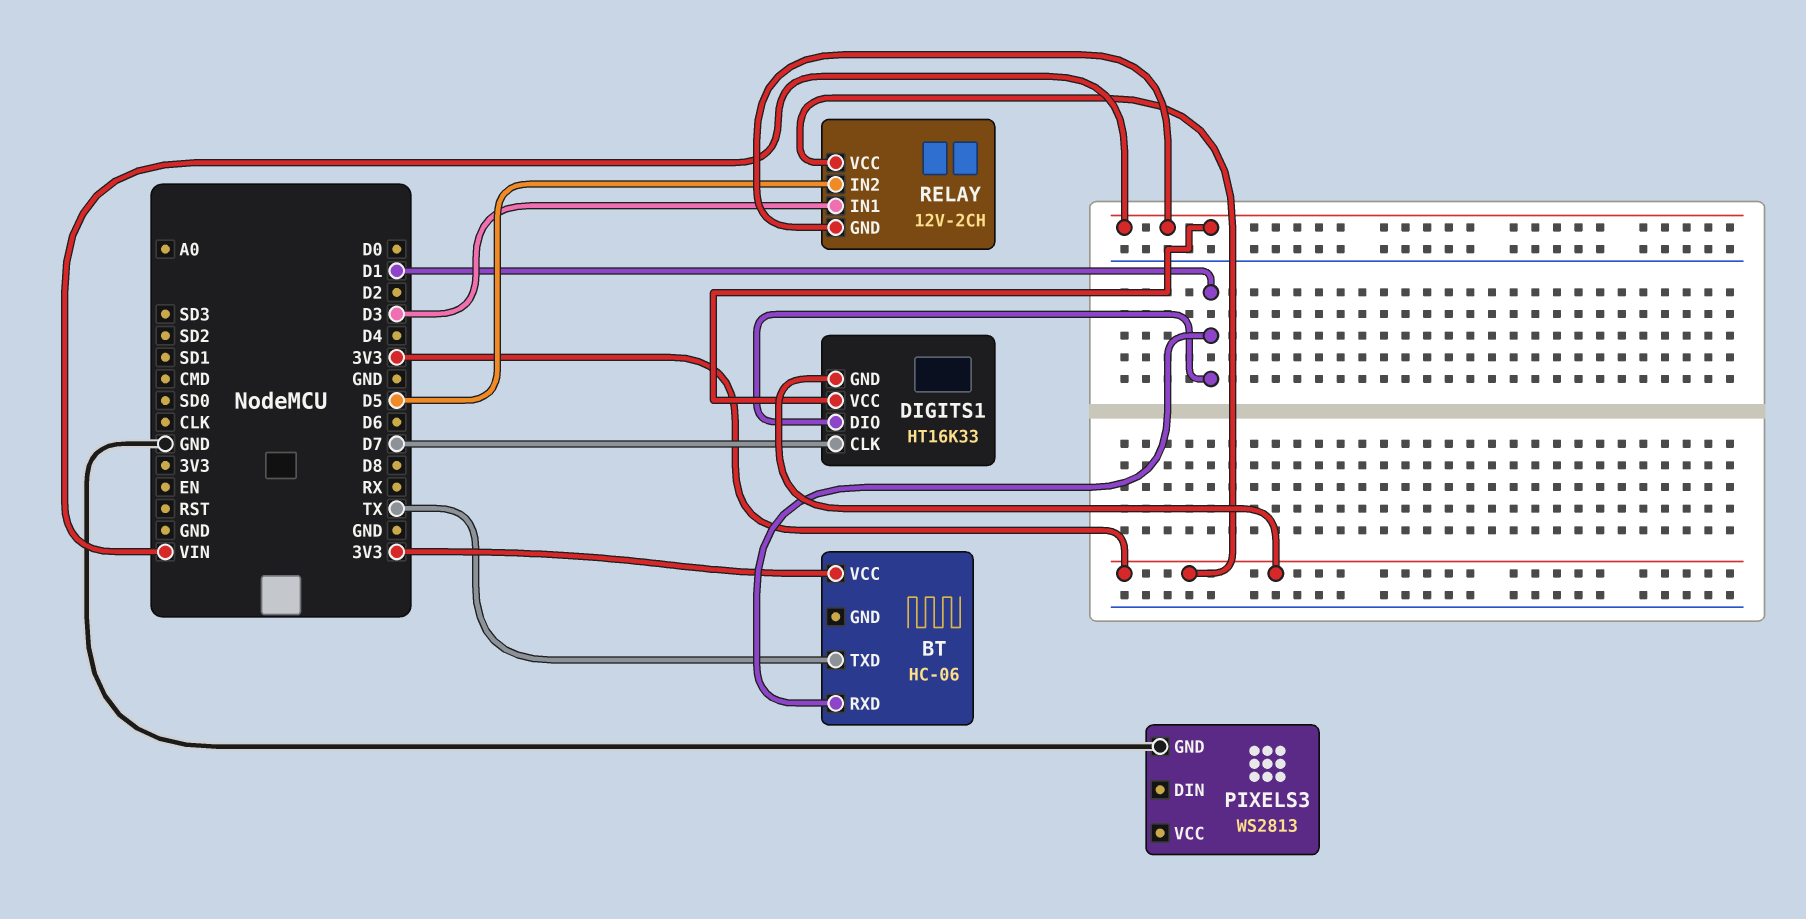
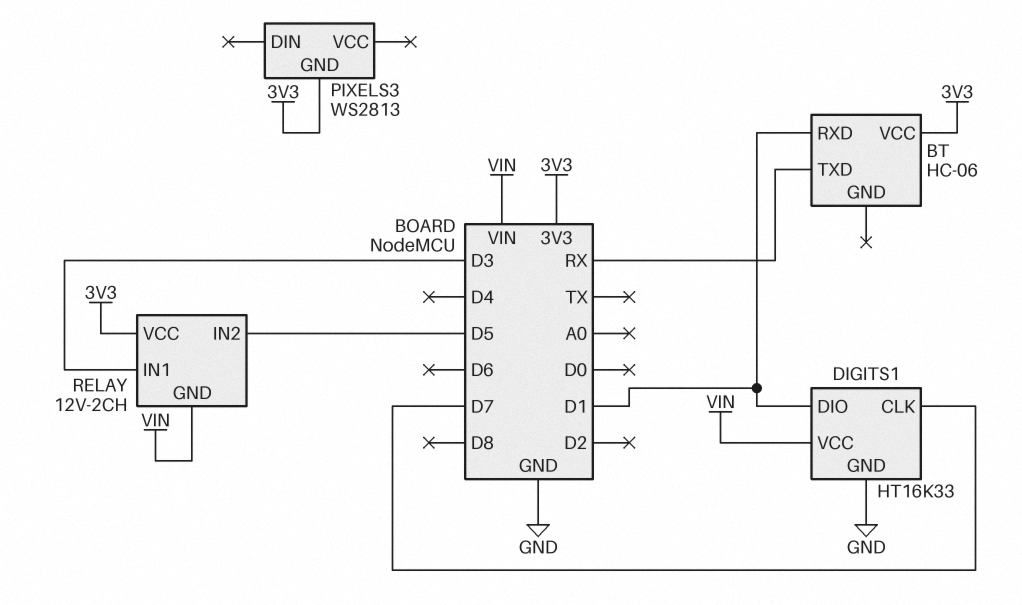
BT pin TXD: TX -> RX
DIGITS1 pin GND: 3V3 -> GND
PIXELS3 pin GND: GND -> 3V3

